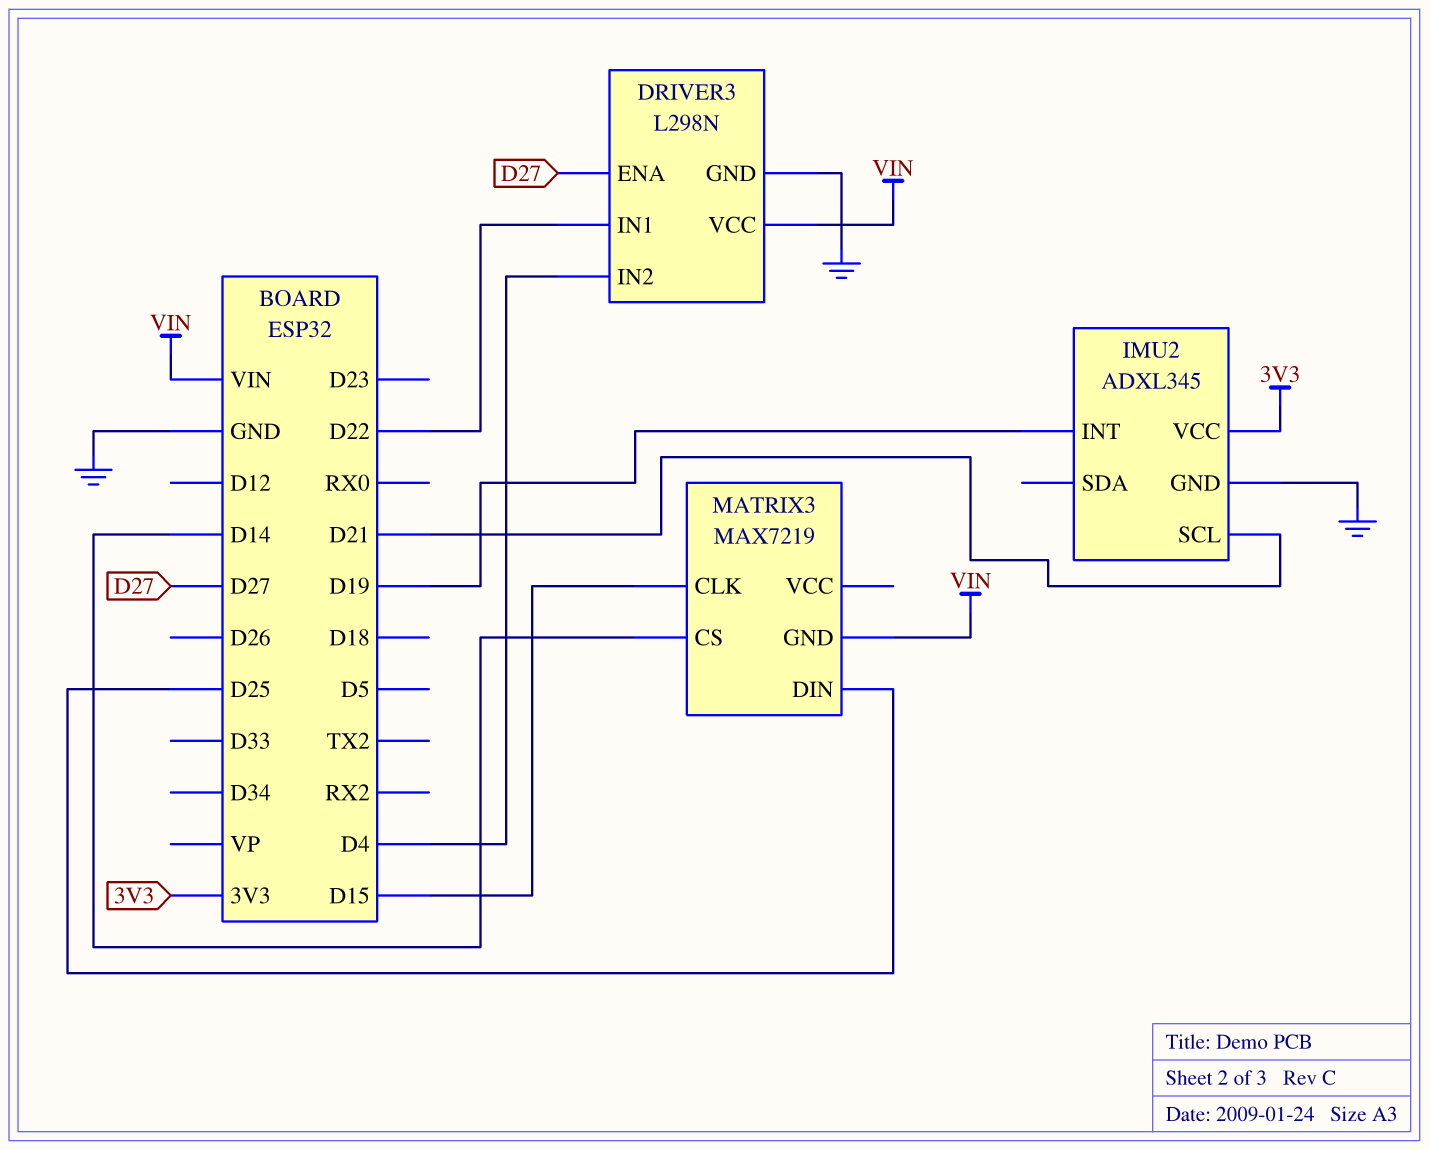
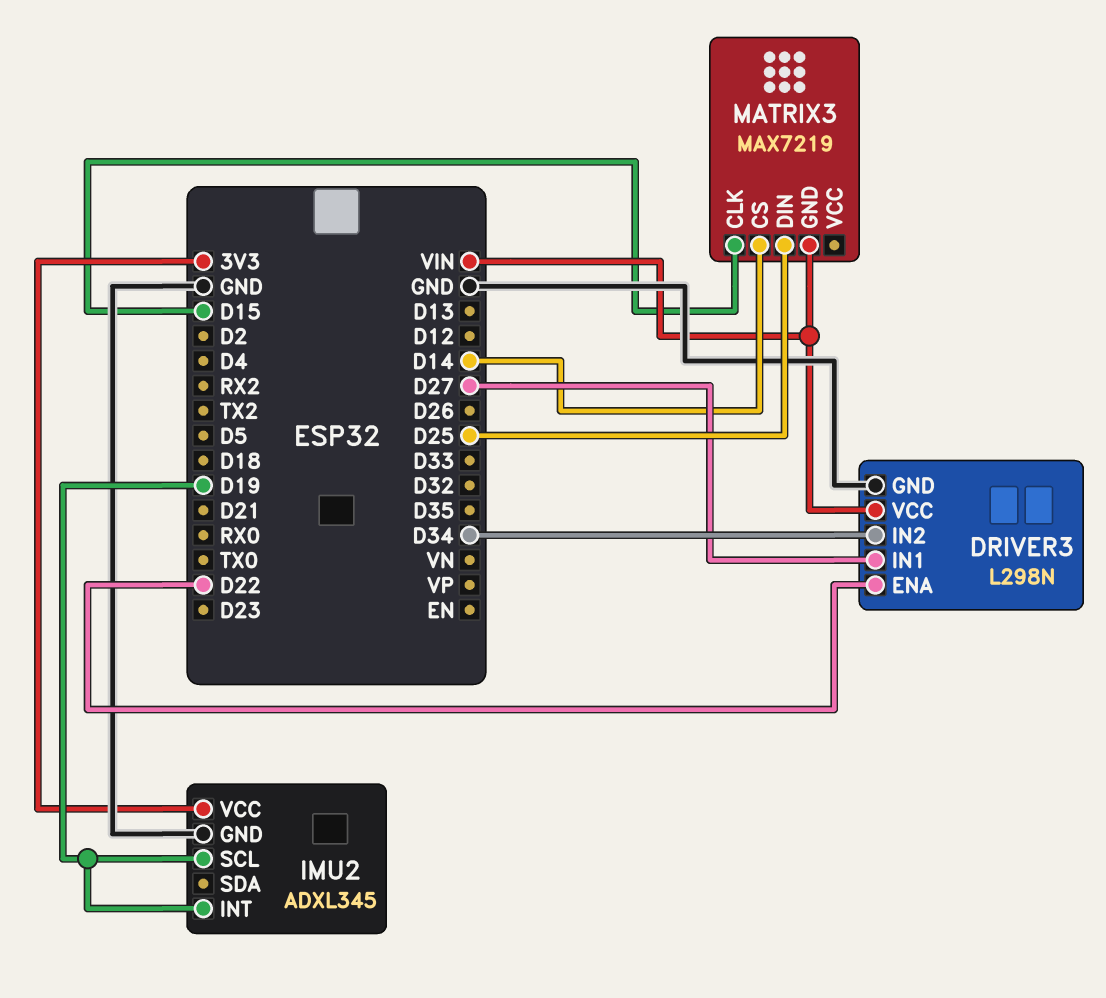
DRIVER3 pin ENA: D27 -> D22
DRIVER3 pin IN1: D22 -> D27
DRIVER3 pin IN2: D4 -> D34
IMU2 pin SCL: D21 -> D19

